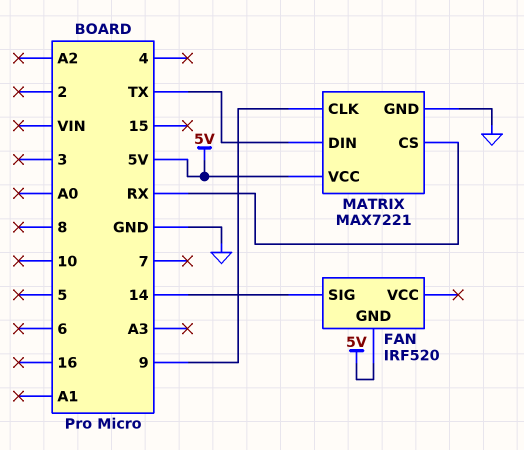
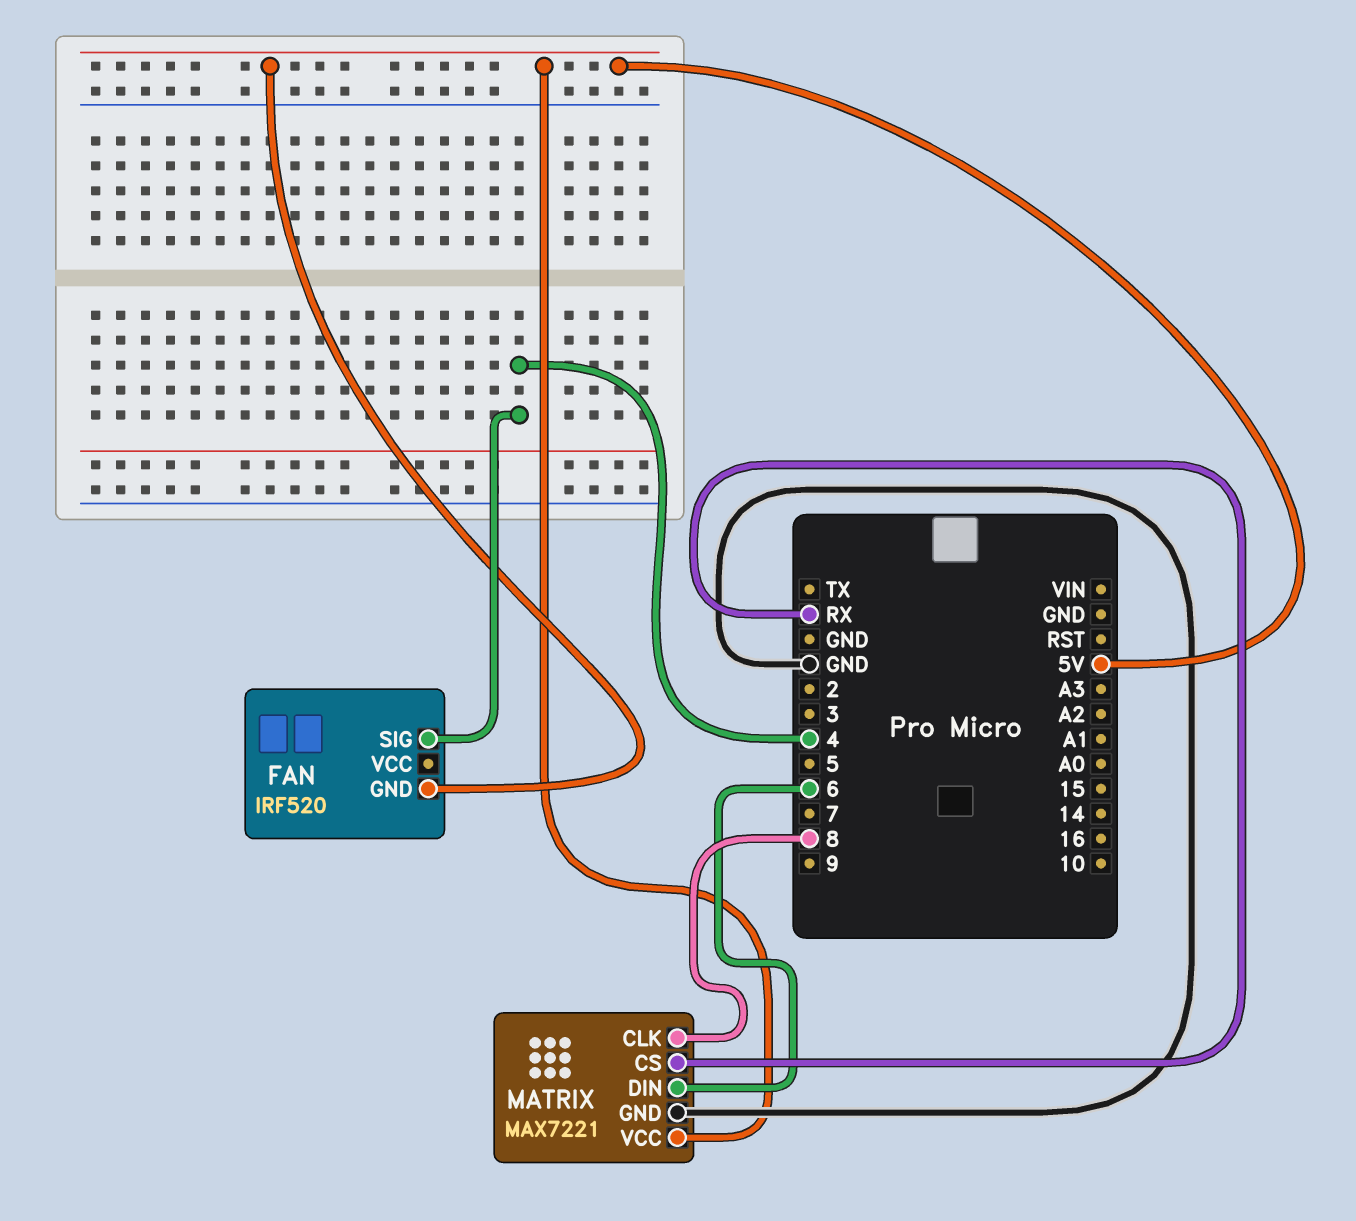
FAN pin SIG: 14 -> 4
MATRIX pin CLK: 9 -> 8
MATRIX pin DIN: TX -> 6

